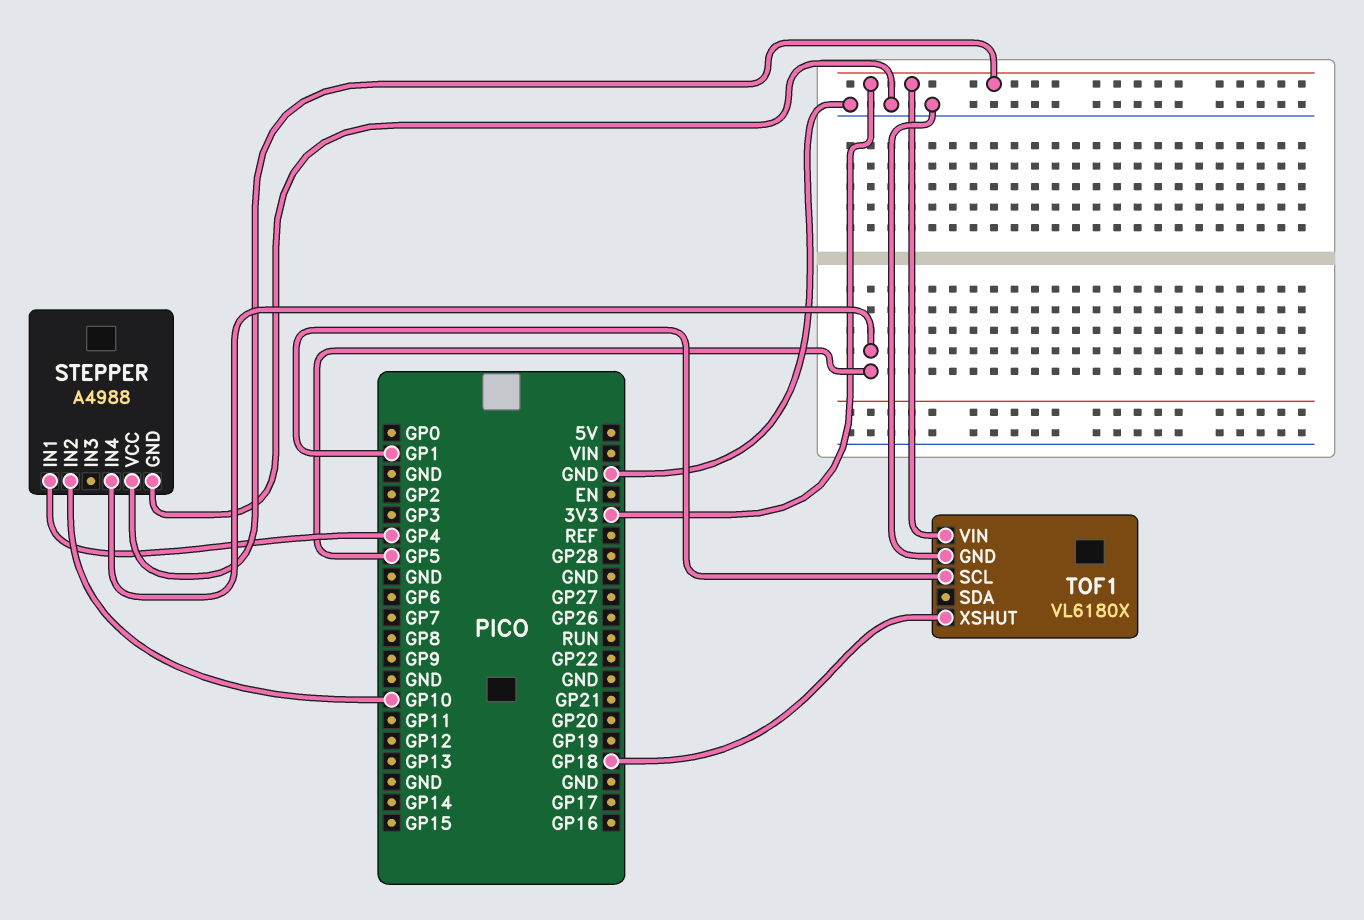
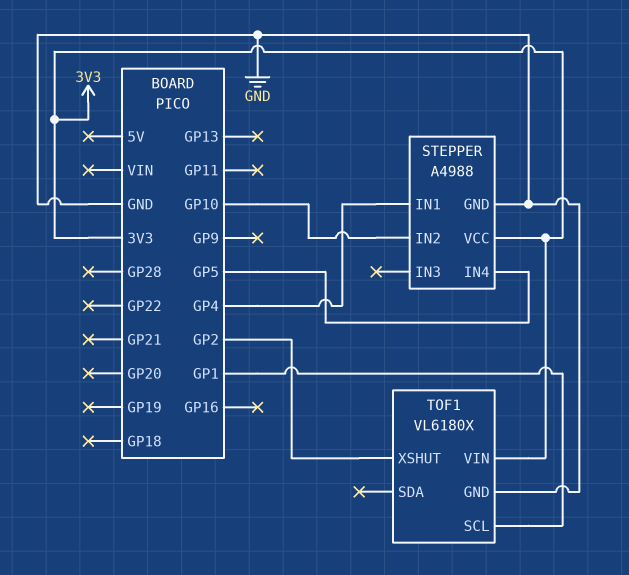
TOF1 pin XSHUT: GP18 -> GP2

